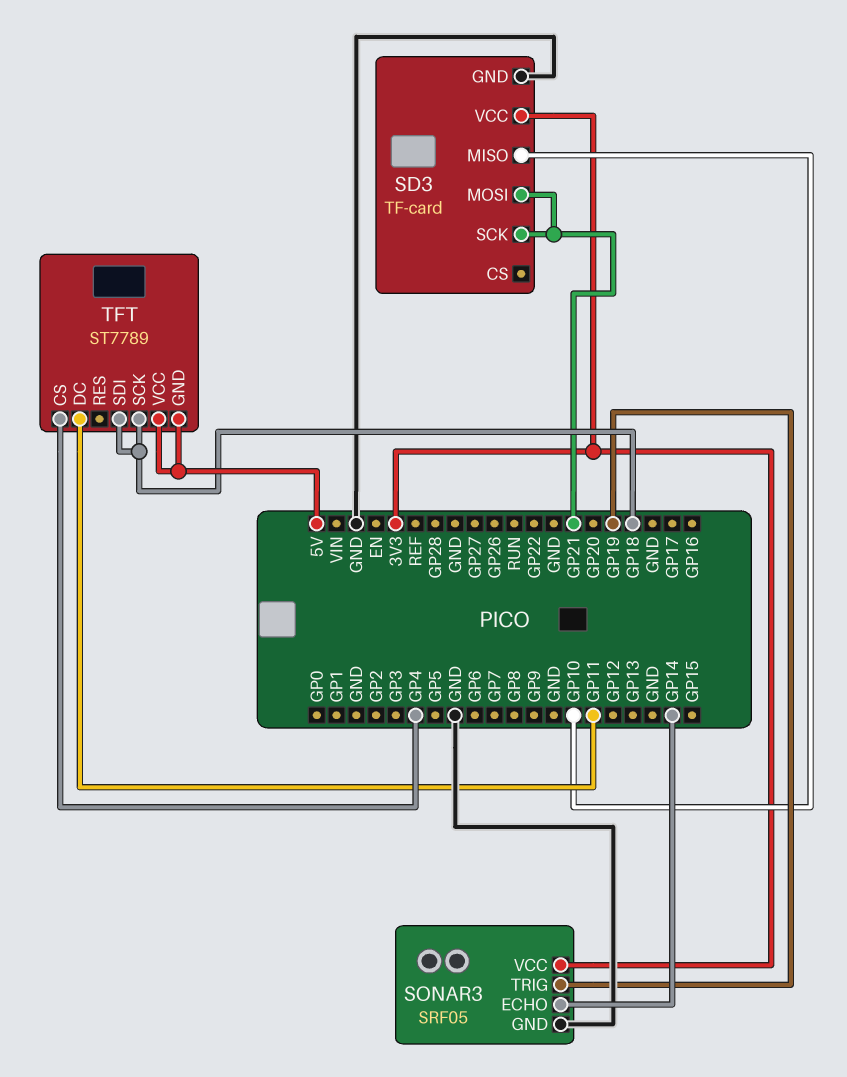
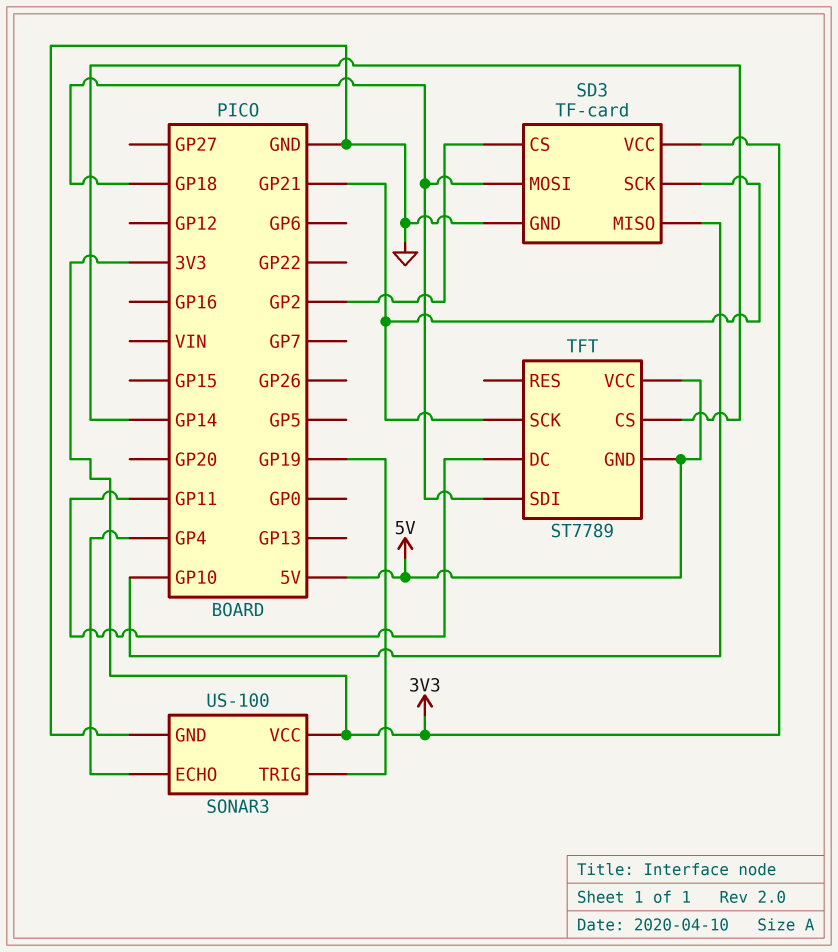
SD3 pin CS: none -> GP2
SD3 pin MOSI: GP21 -> GP18
SONAR3: SRF05 -> US-100
SONAR3 pin ECHO: GP14 -> GP4
TFT pin CS: GP4 -> GP14
TFT pin SCK: GP18 -> GP21

